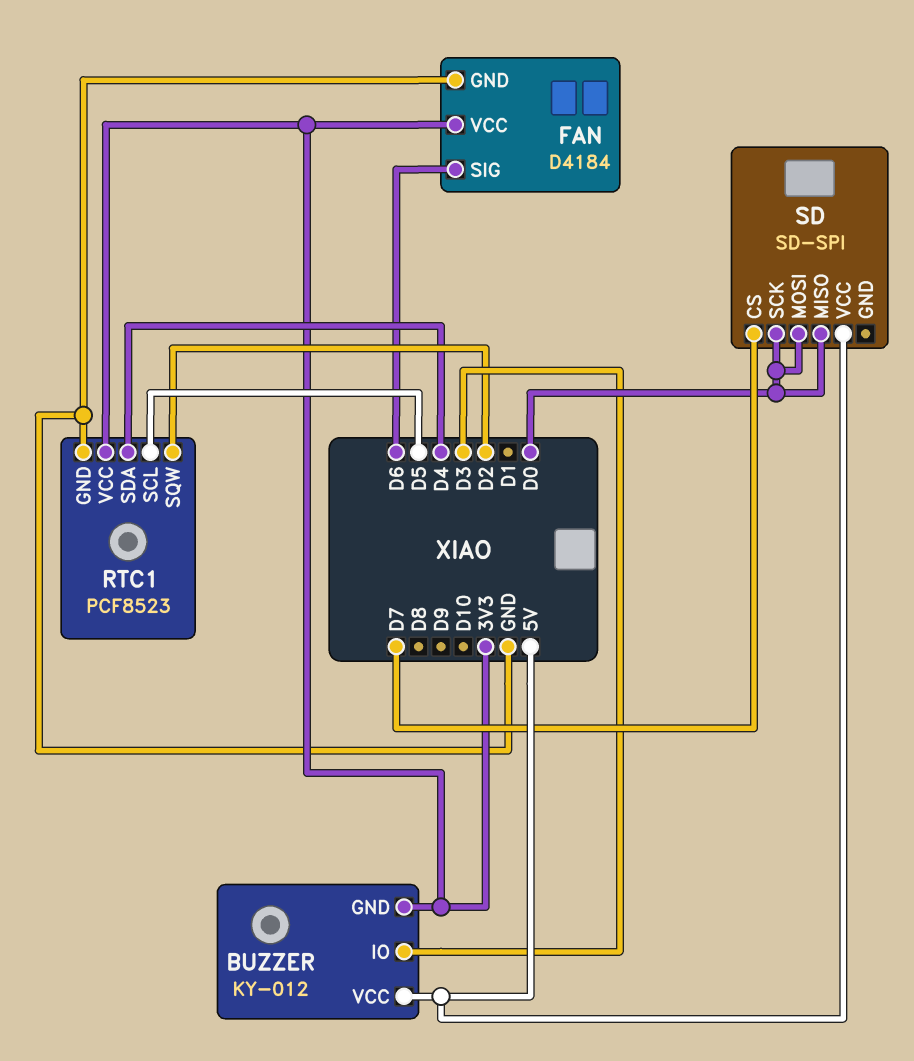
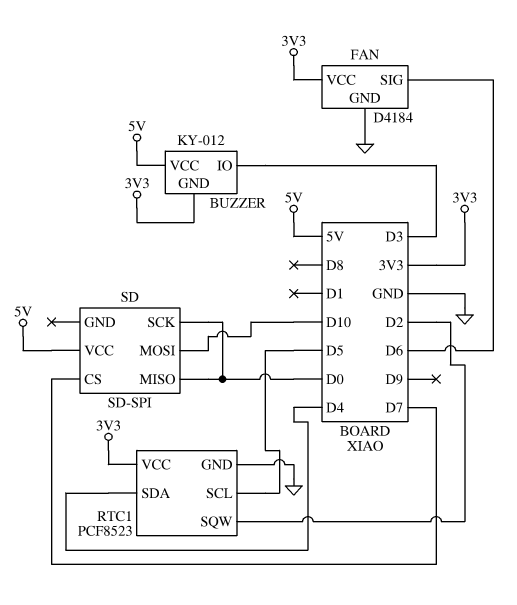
SD pin MOSI: D0 -> D10

